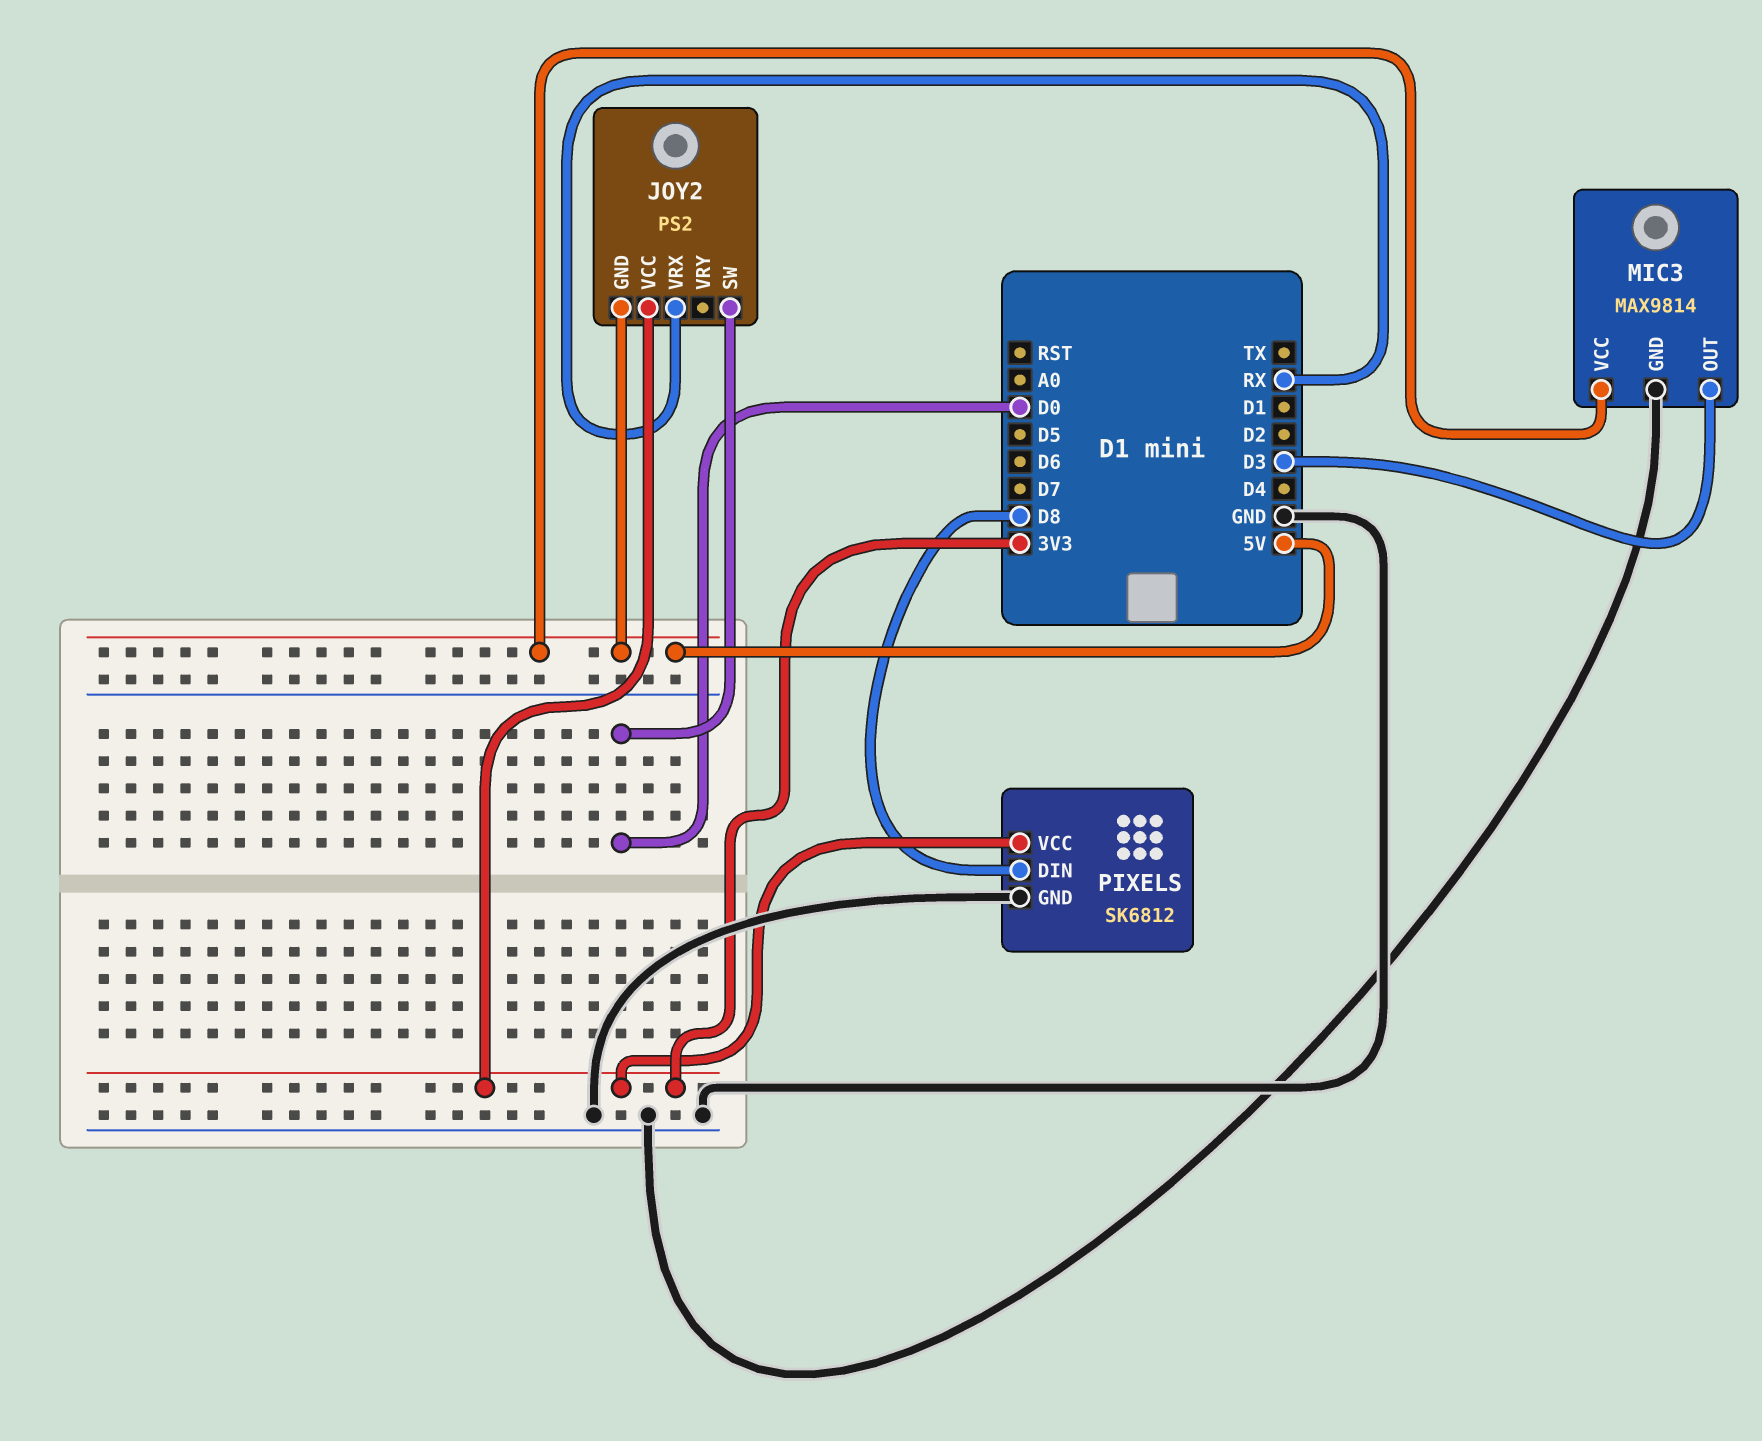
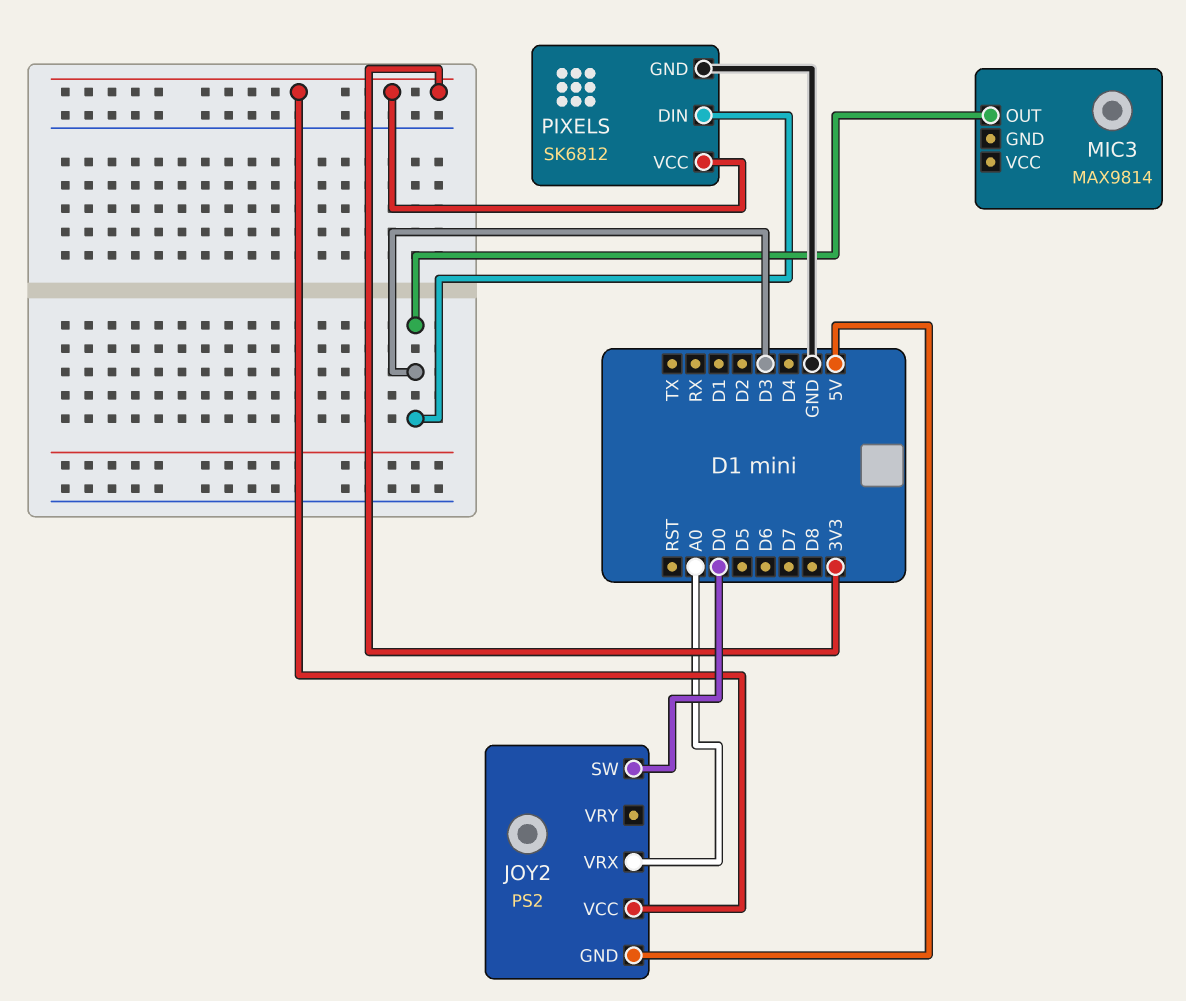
JOY2 pin VRX: RX -> A0
MIC3 pin GND: GND -> none
MIC3 pin VCC: 5V -> none
PIXELS pin DIN: D8 -> D3

